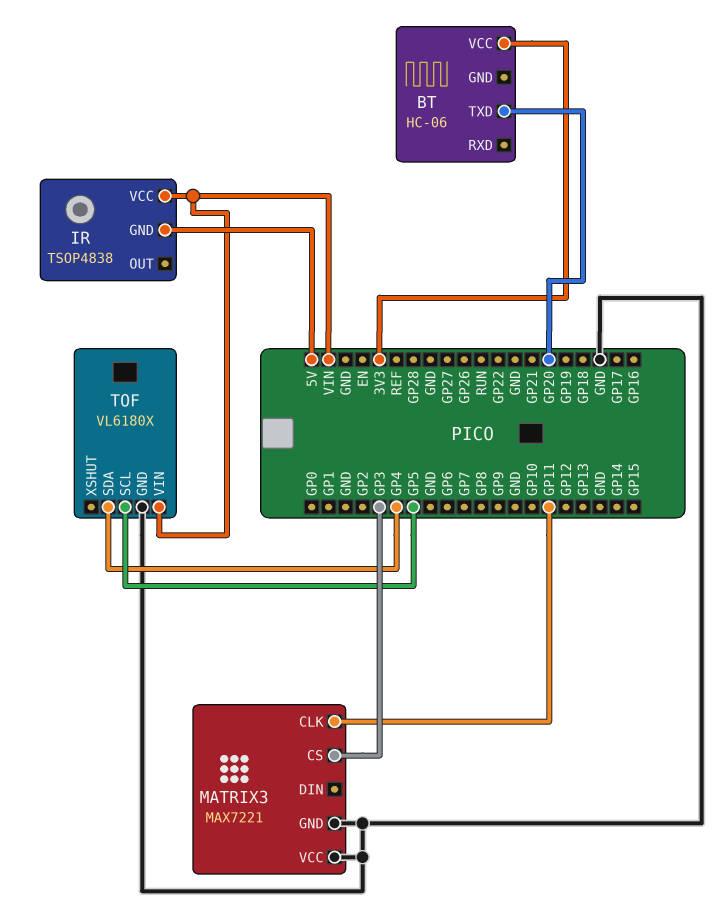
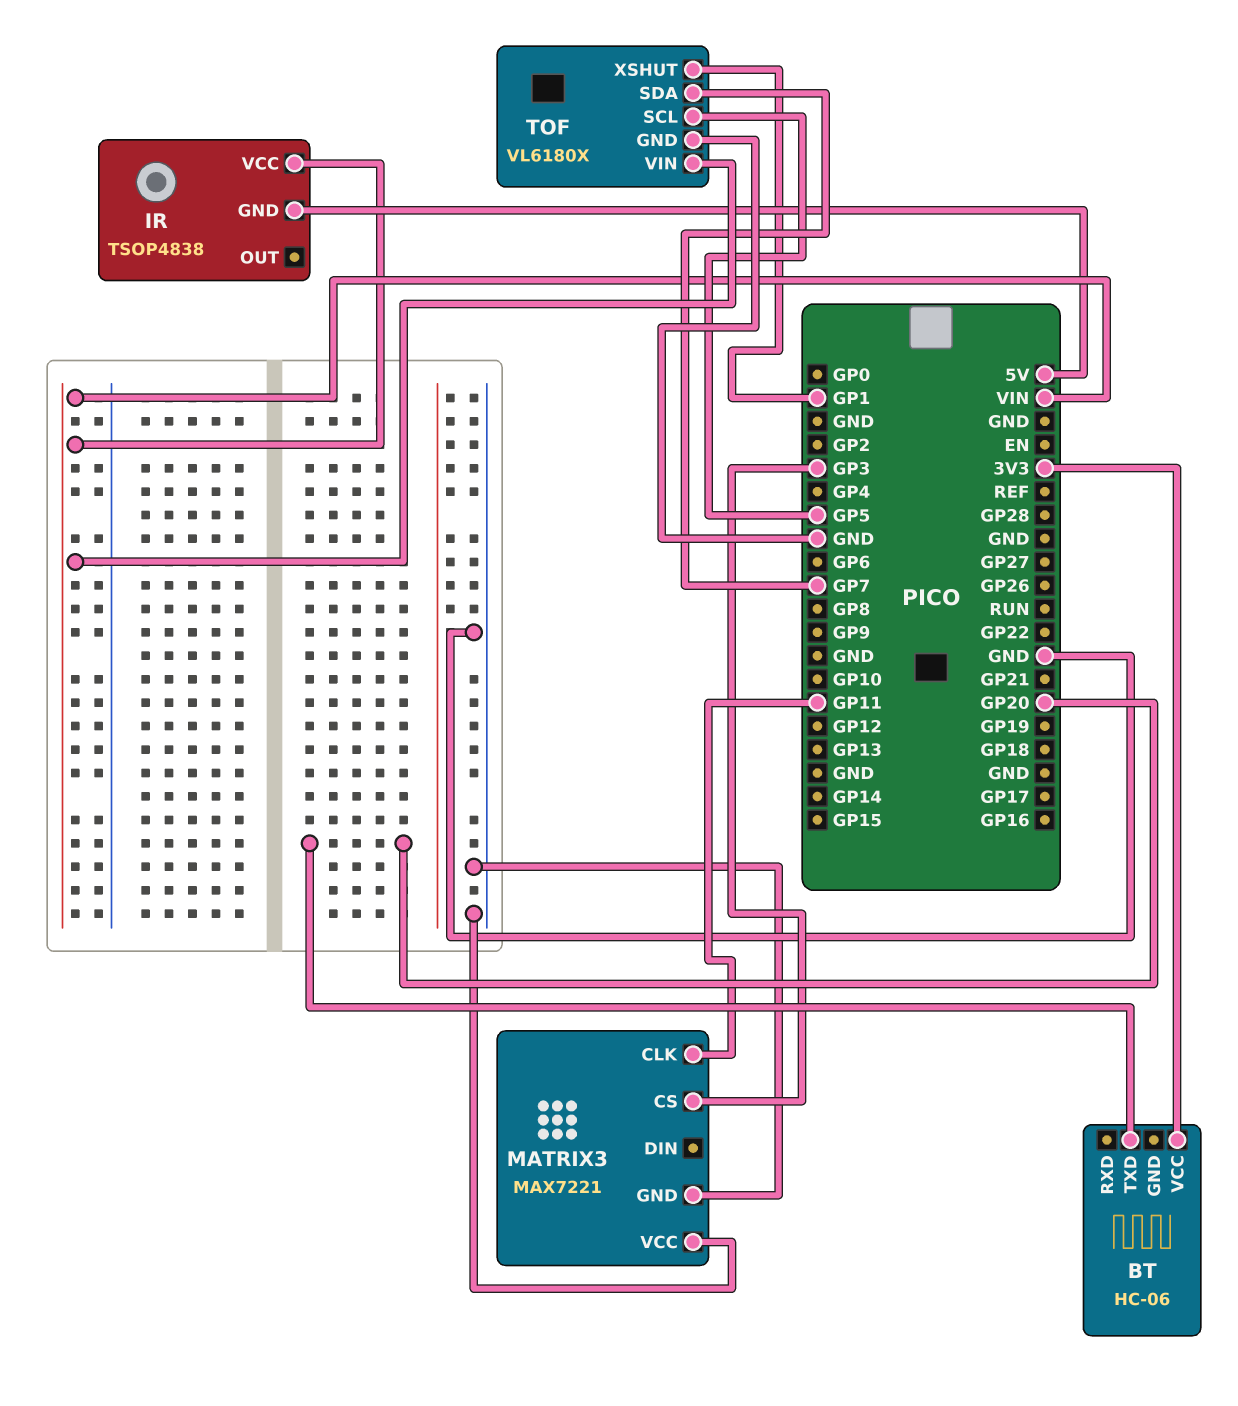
TOF pin SDA: GP4 -> GP7
TOF pin XSHUT: none -> GP1

